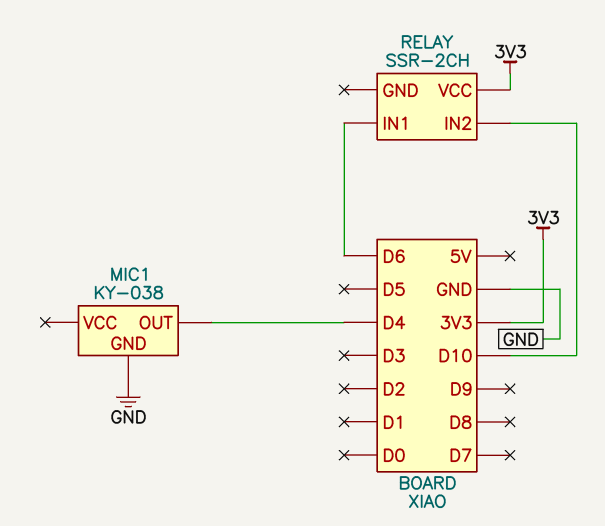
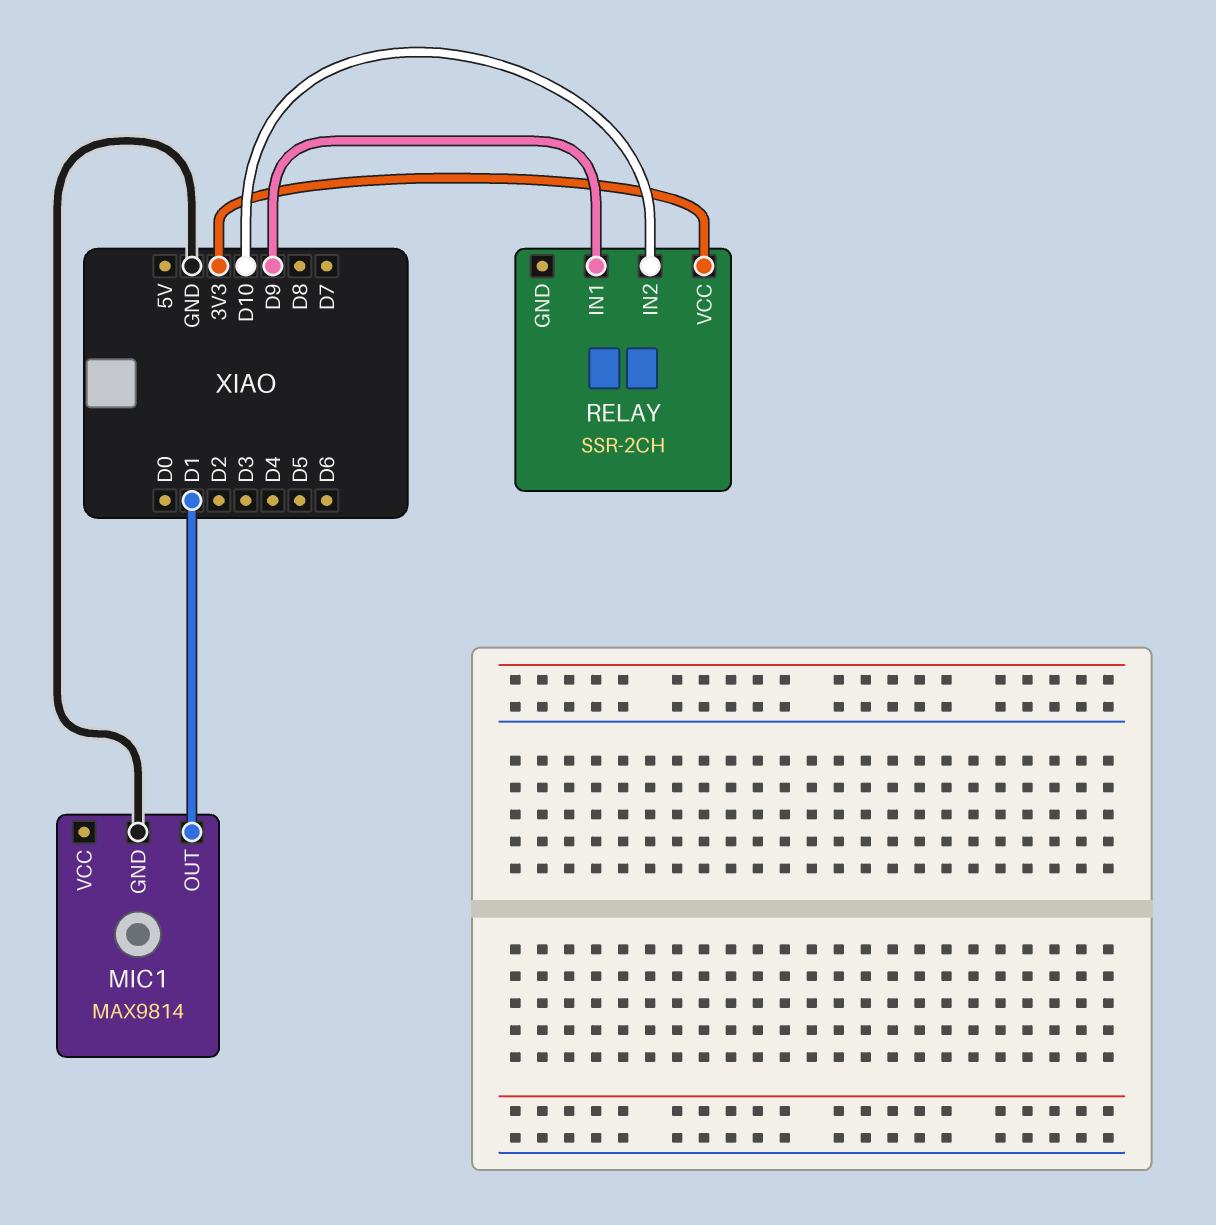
MIC1: KY-038 -> MAX9814
MIC1 pin OUT: D4 -> D1
RELAY pin IN1: D6 -> D9

